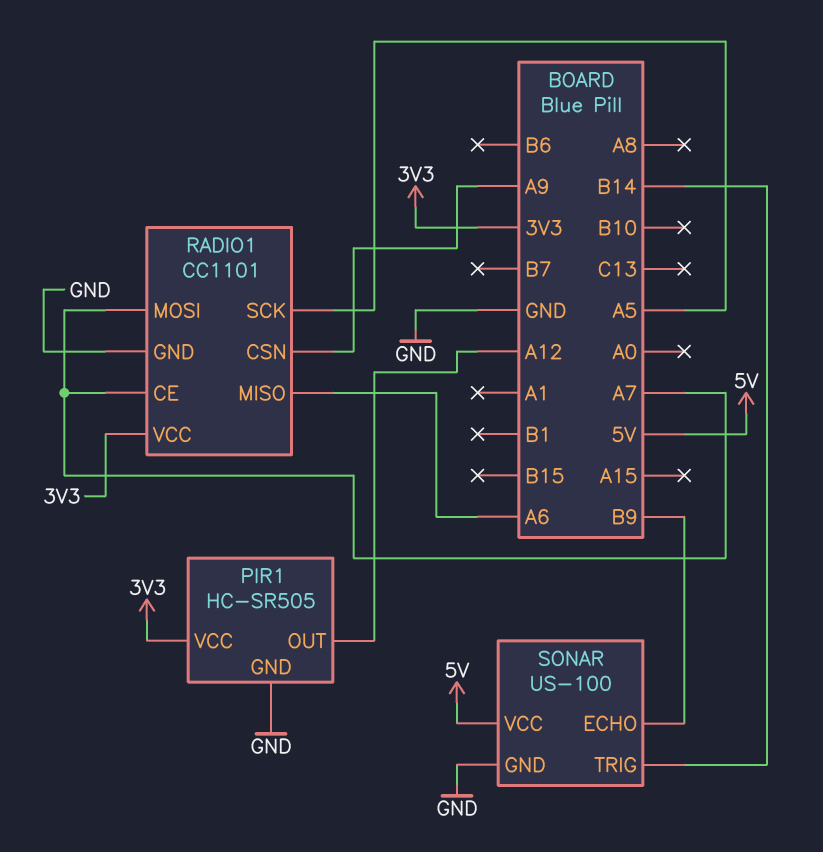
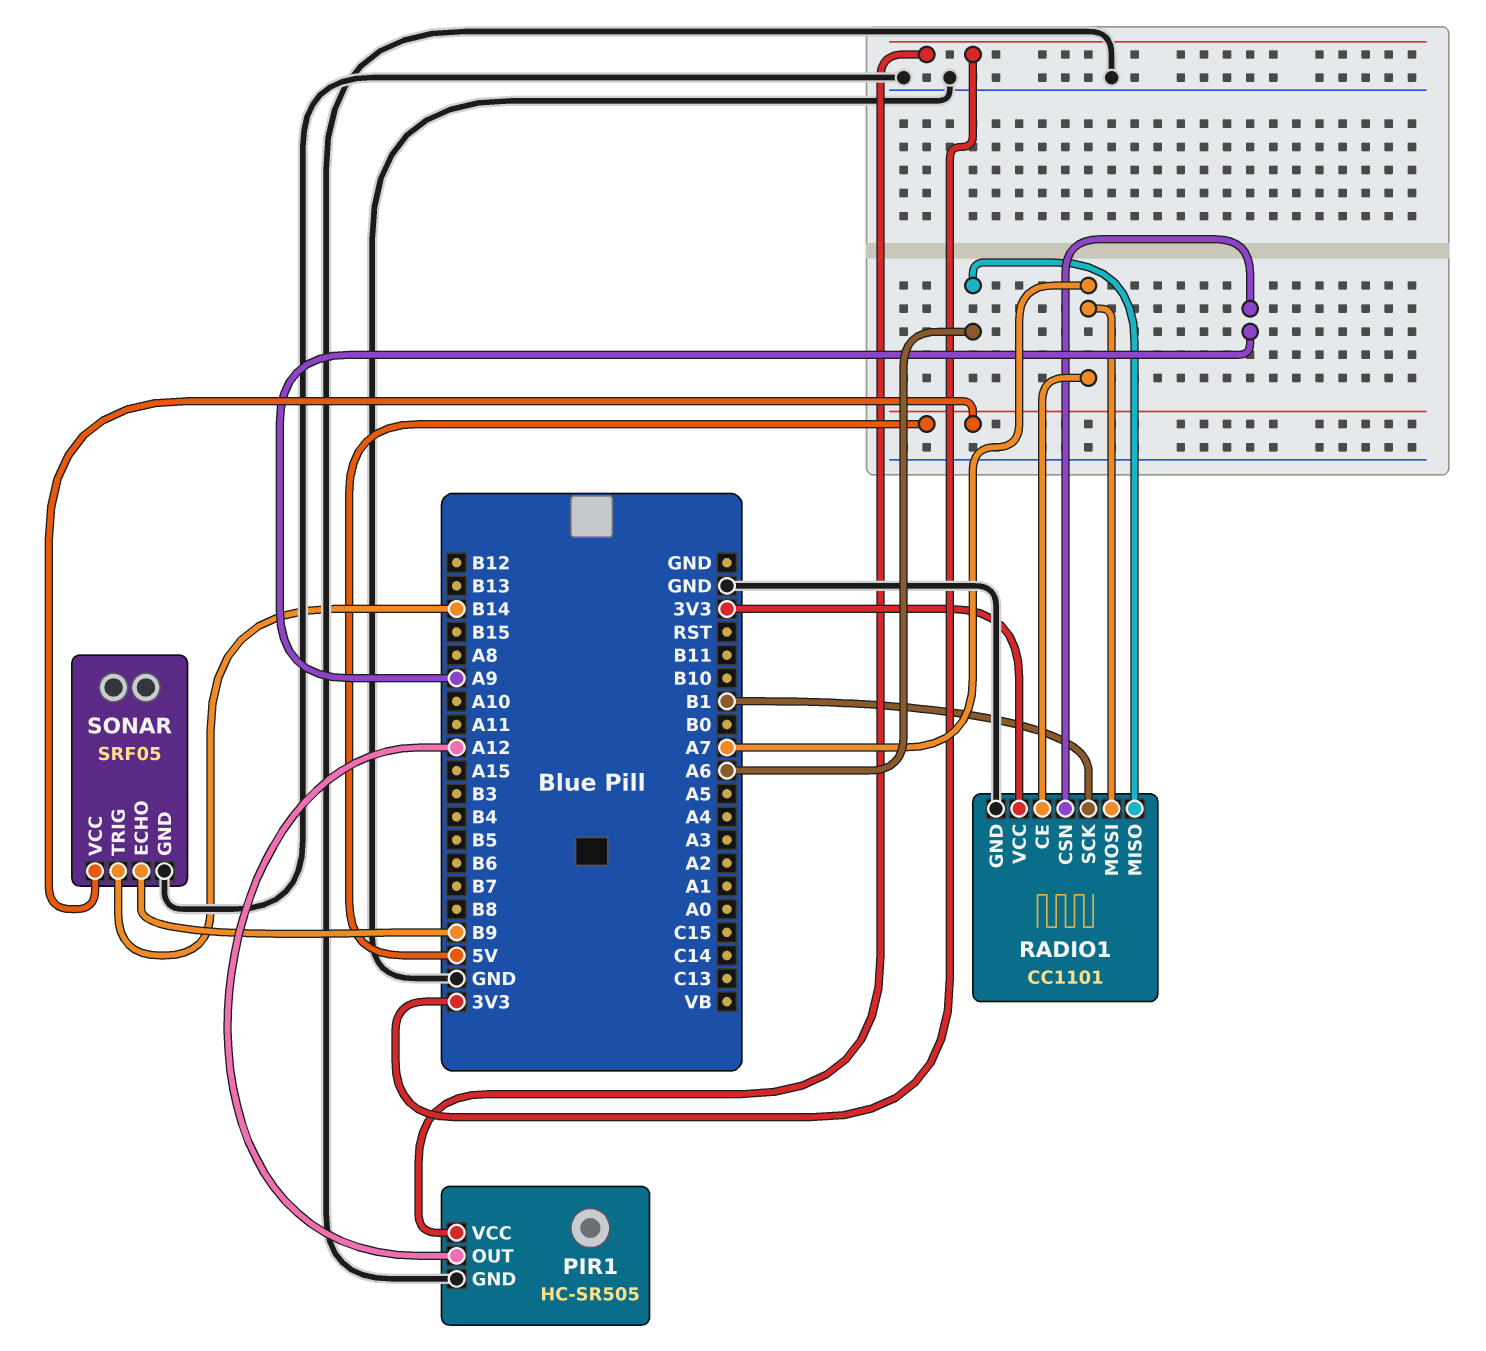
RADIO1 pin SCK: A5 -> B1
SONAR: US-100 -> SRF05

